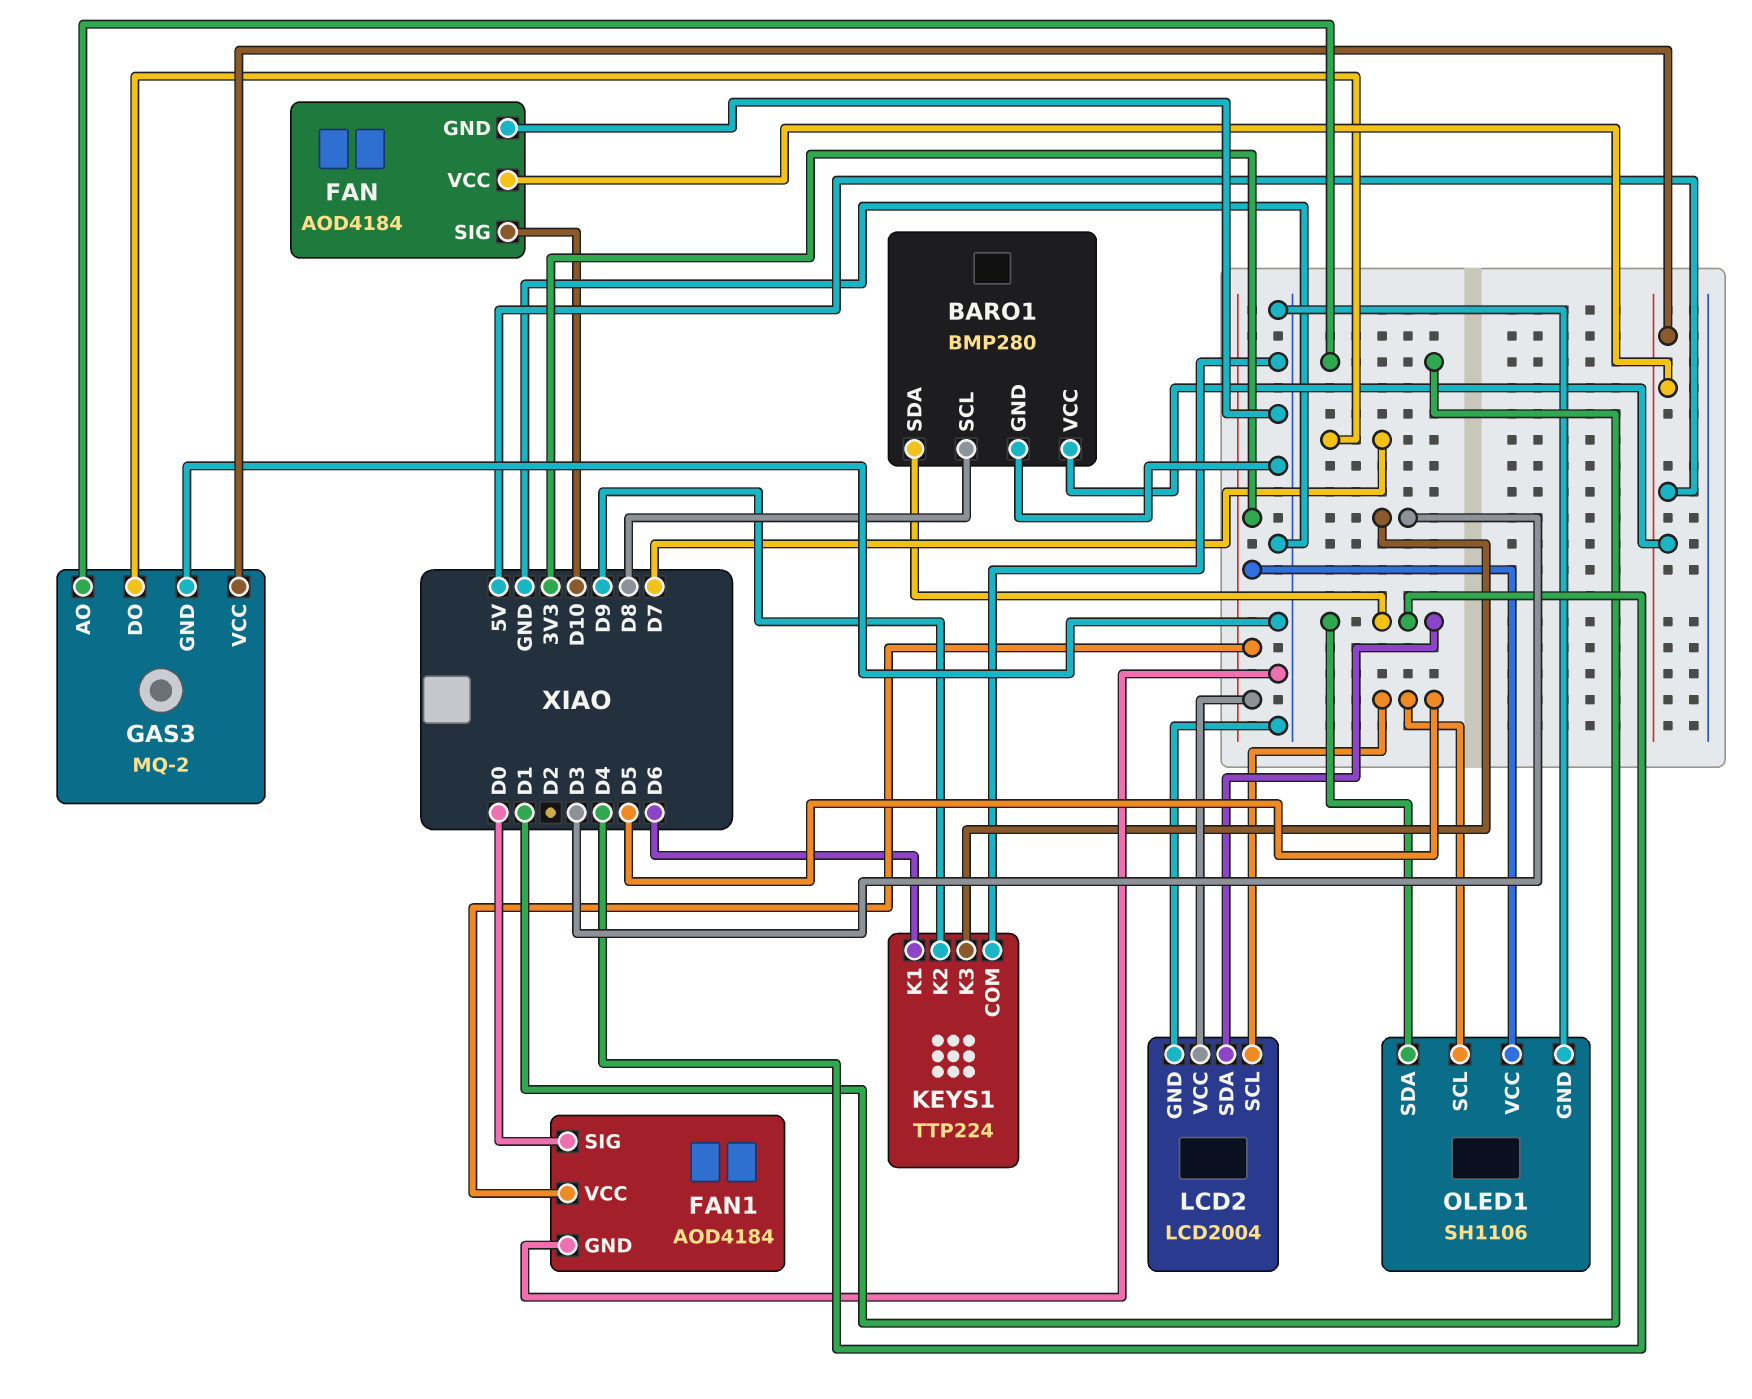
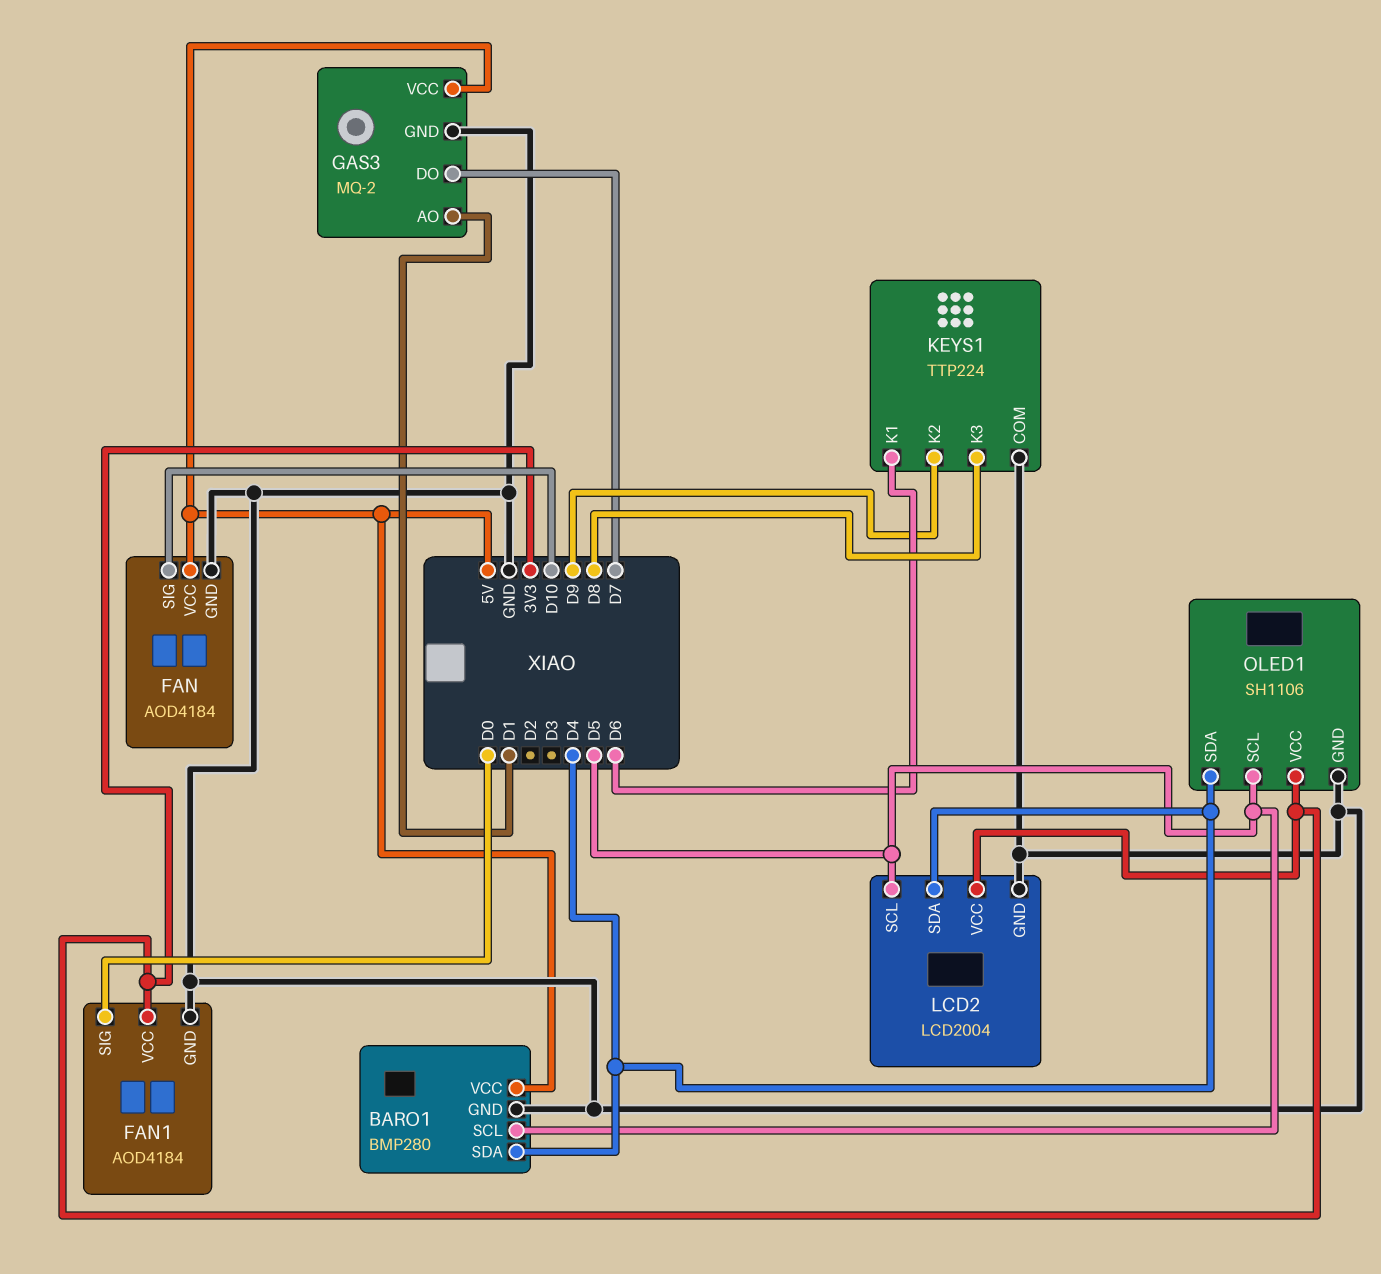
BARO1 pin SCL: D8 -> D5
KEYS1 pin K3: D3 -> D8

